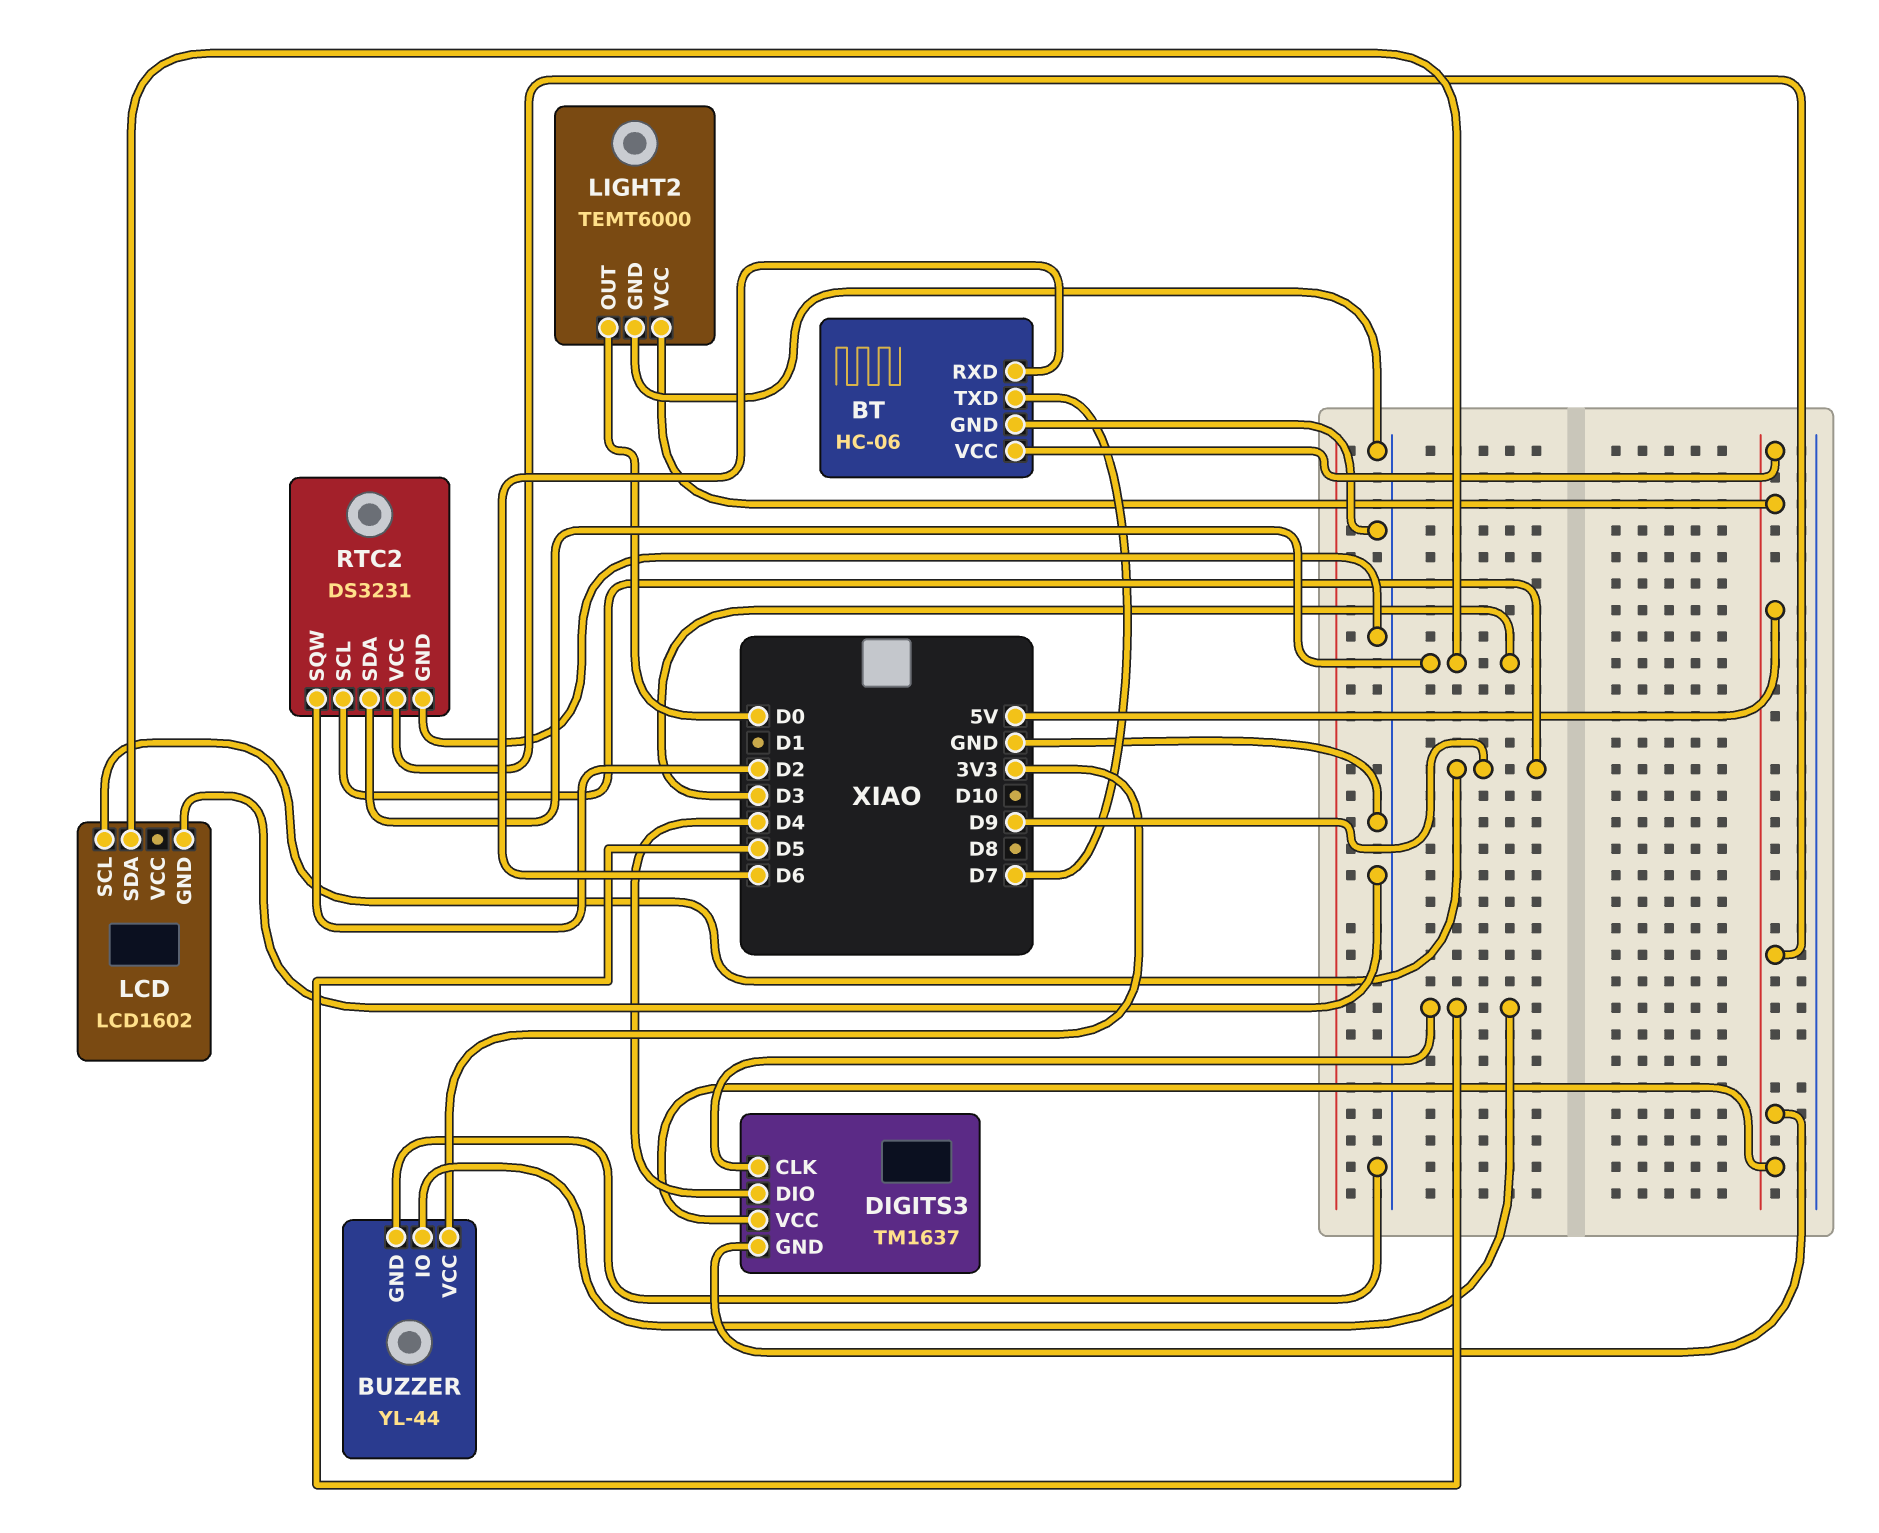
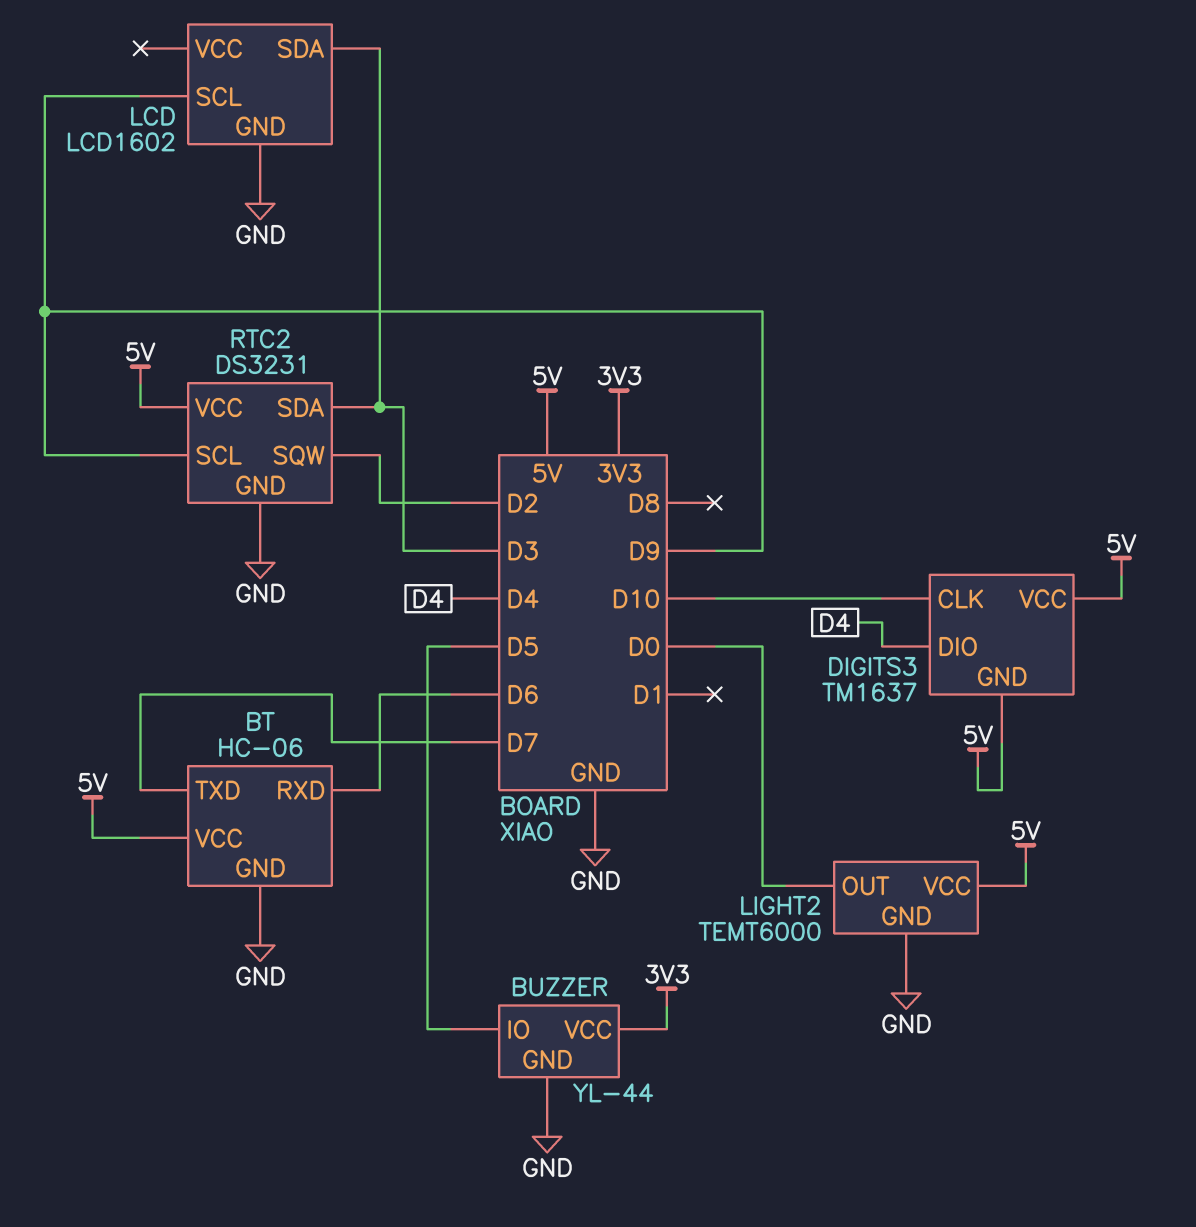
DIGITS3 pin CLK: D5 -> D10

